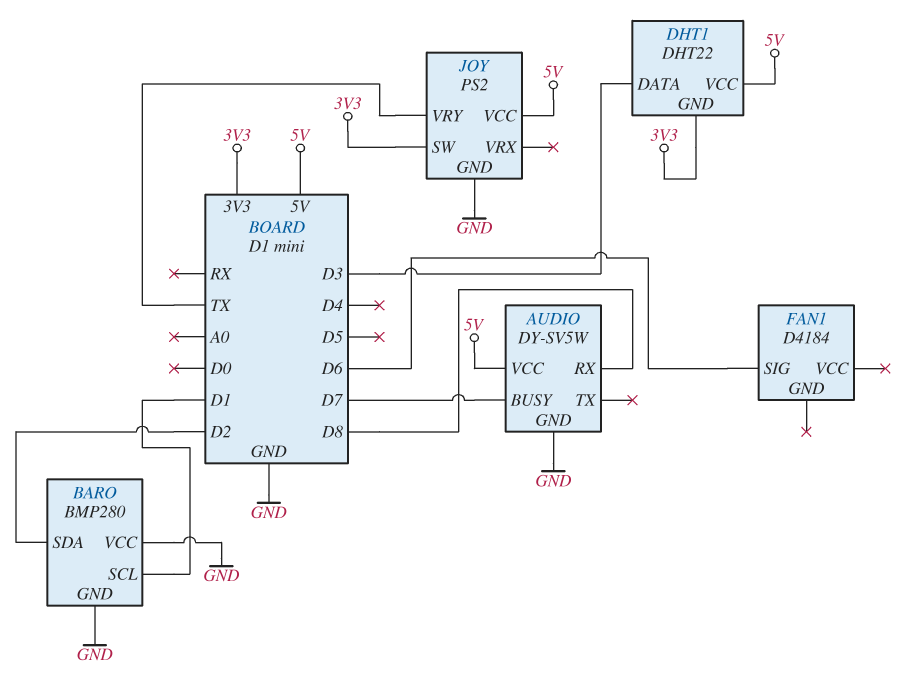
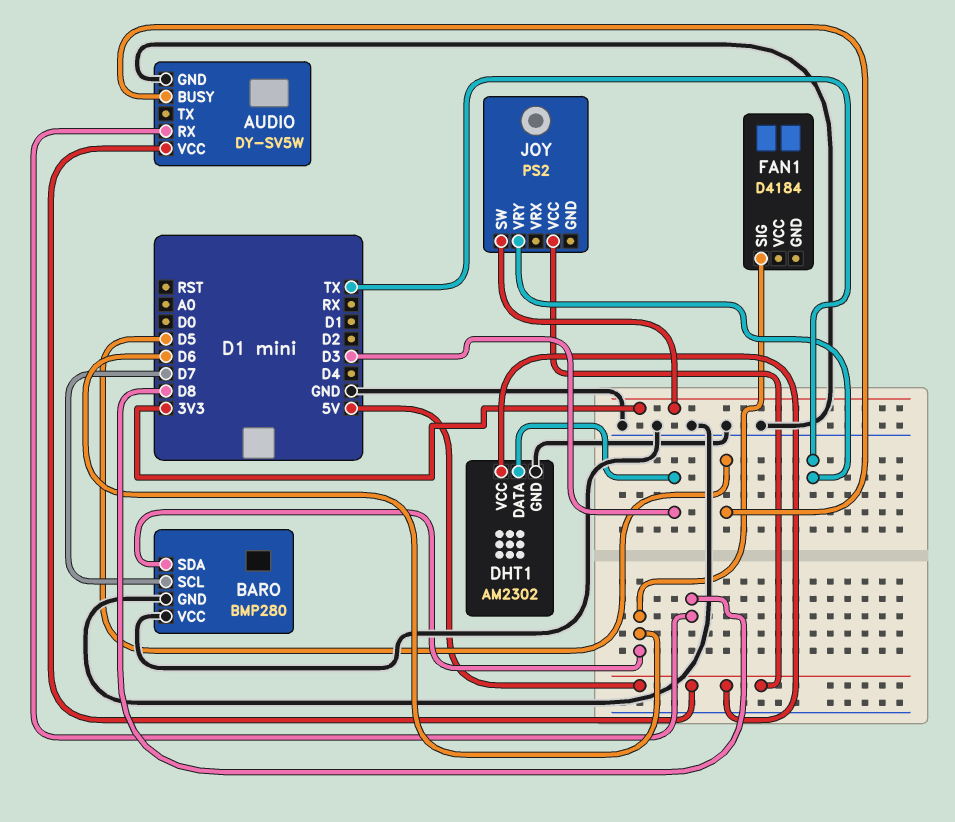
AUDIO pin BUSY: D7 -> D5
BARO pin SCL: D1 -> D7
BARO pin SDA: D2 -> D6
DHT1: DHT22 -> AM2302
DHT1 pin GND: 3V3 -> GND
JOY pin GND: GND -> none

